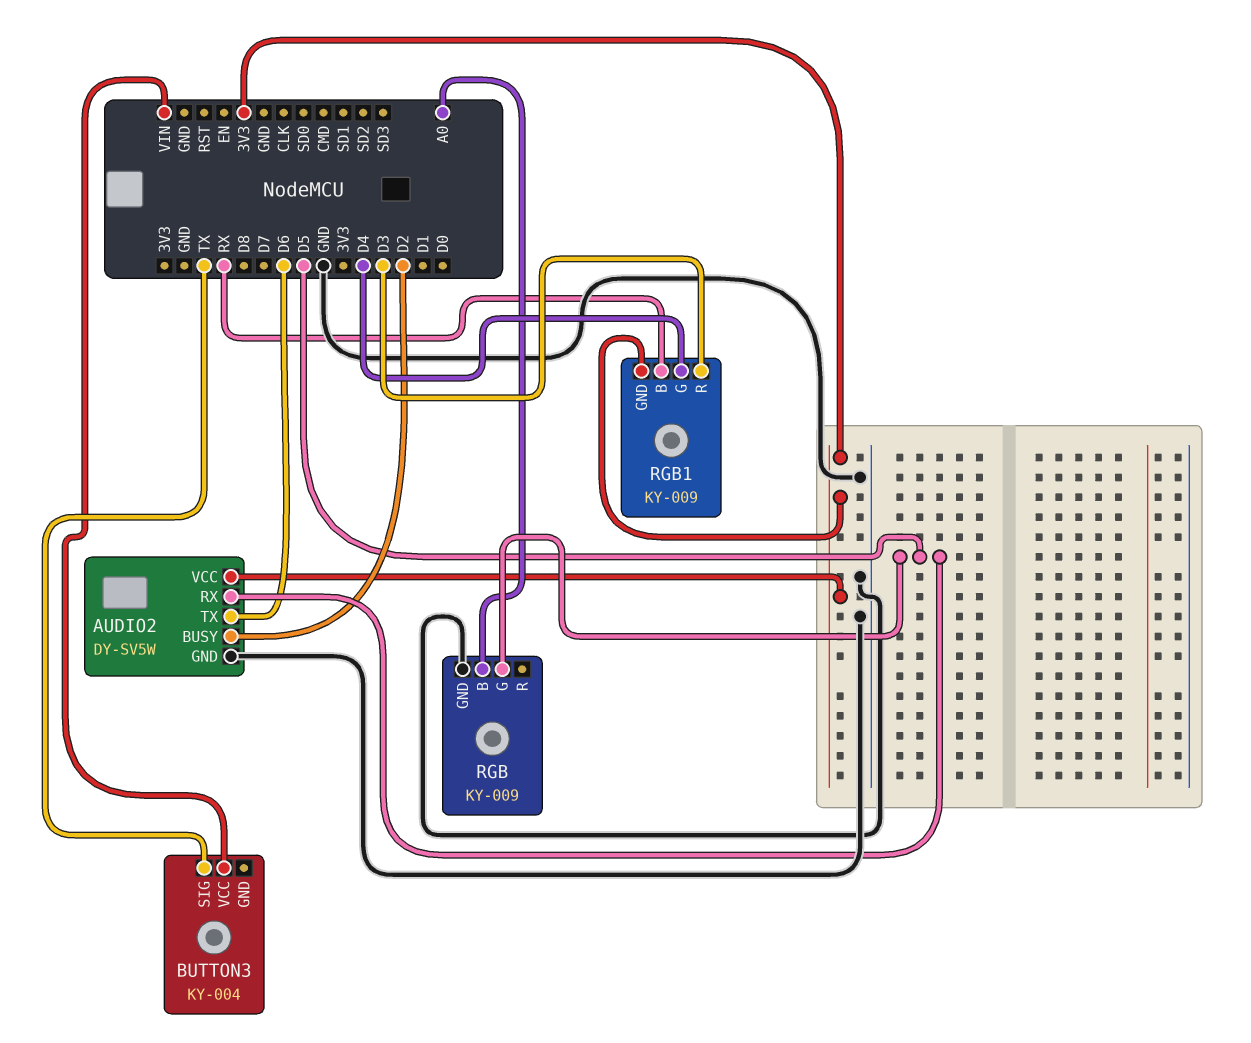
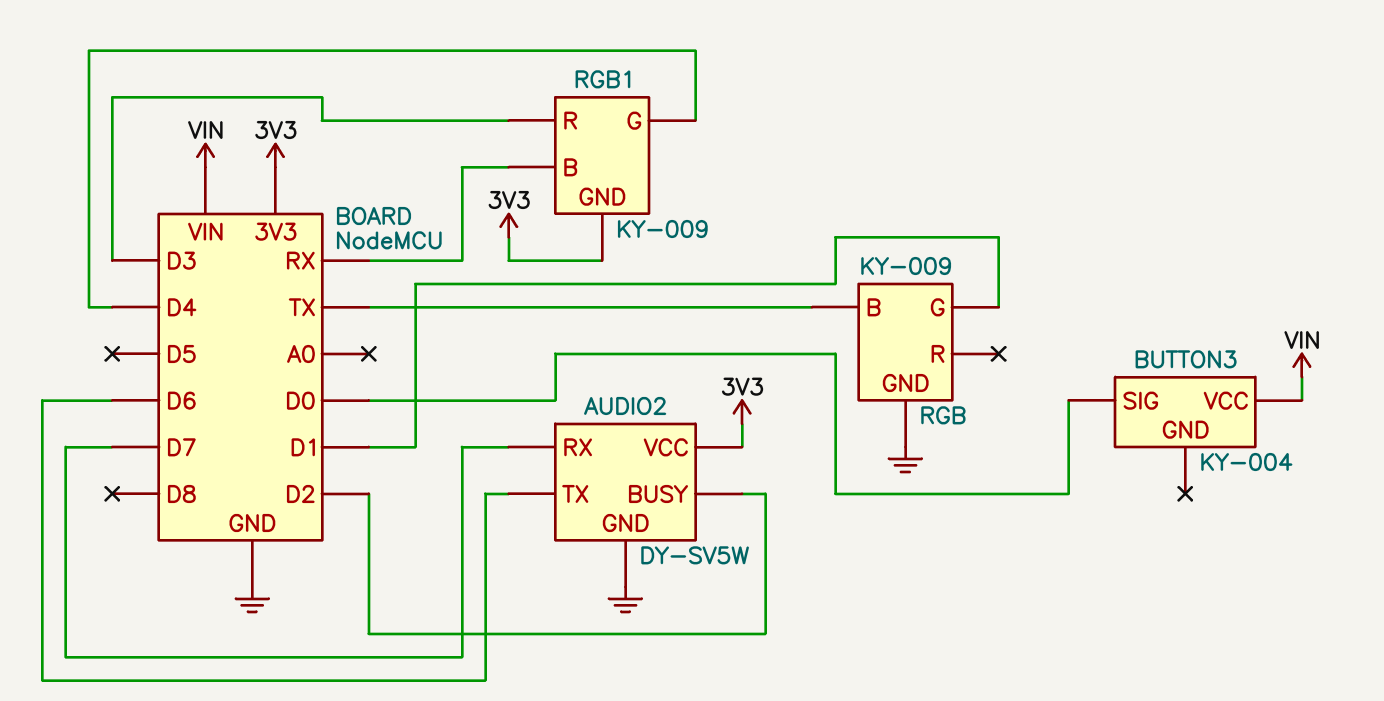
AUDIO2 pin RX: D5 -> D7
BUTTON3 pin SIG: TX -> D0
RGB pin B: A0 -> TX
RGB pin G: D5 -> D1

